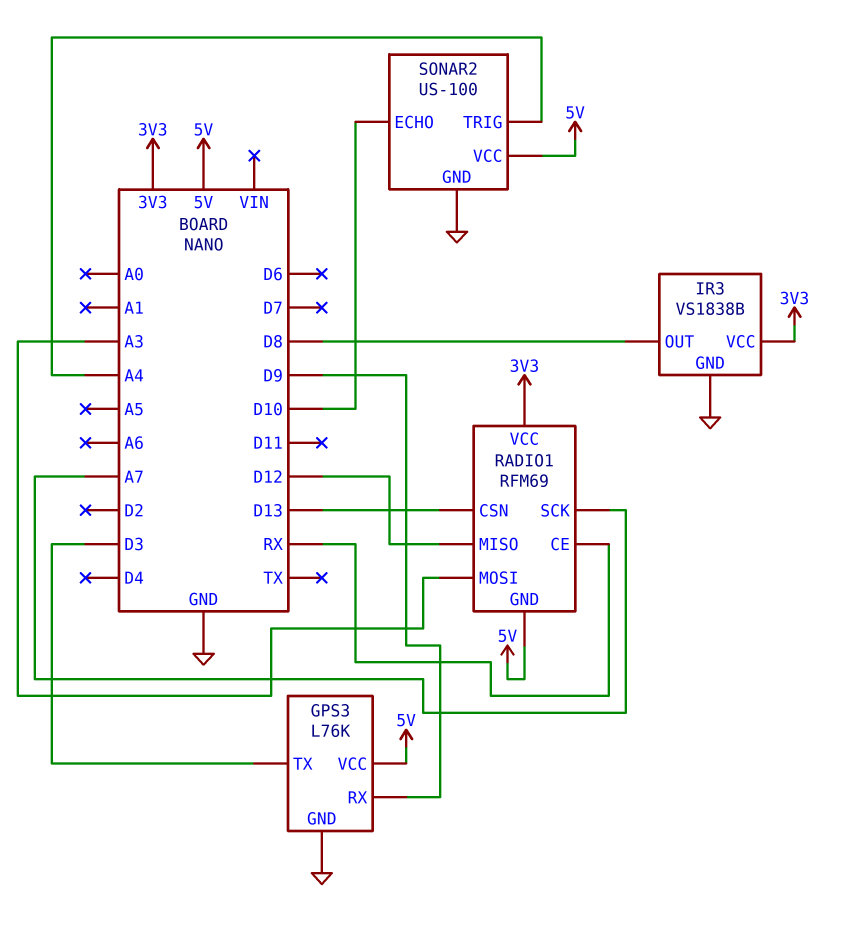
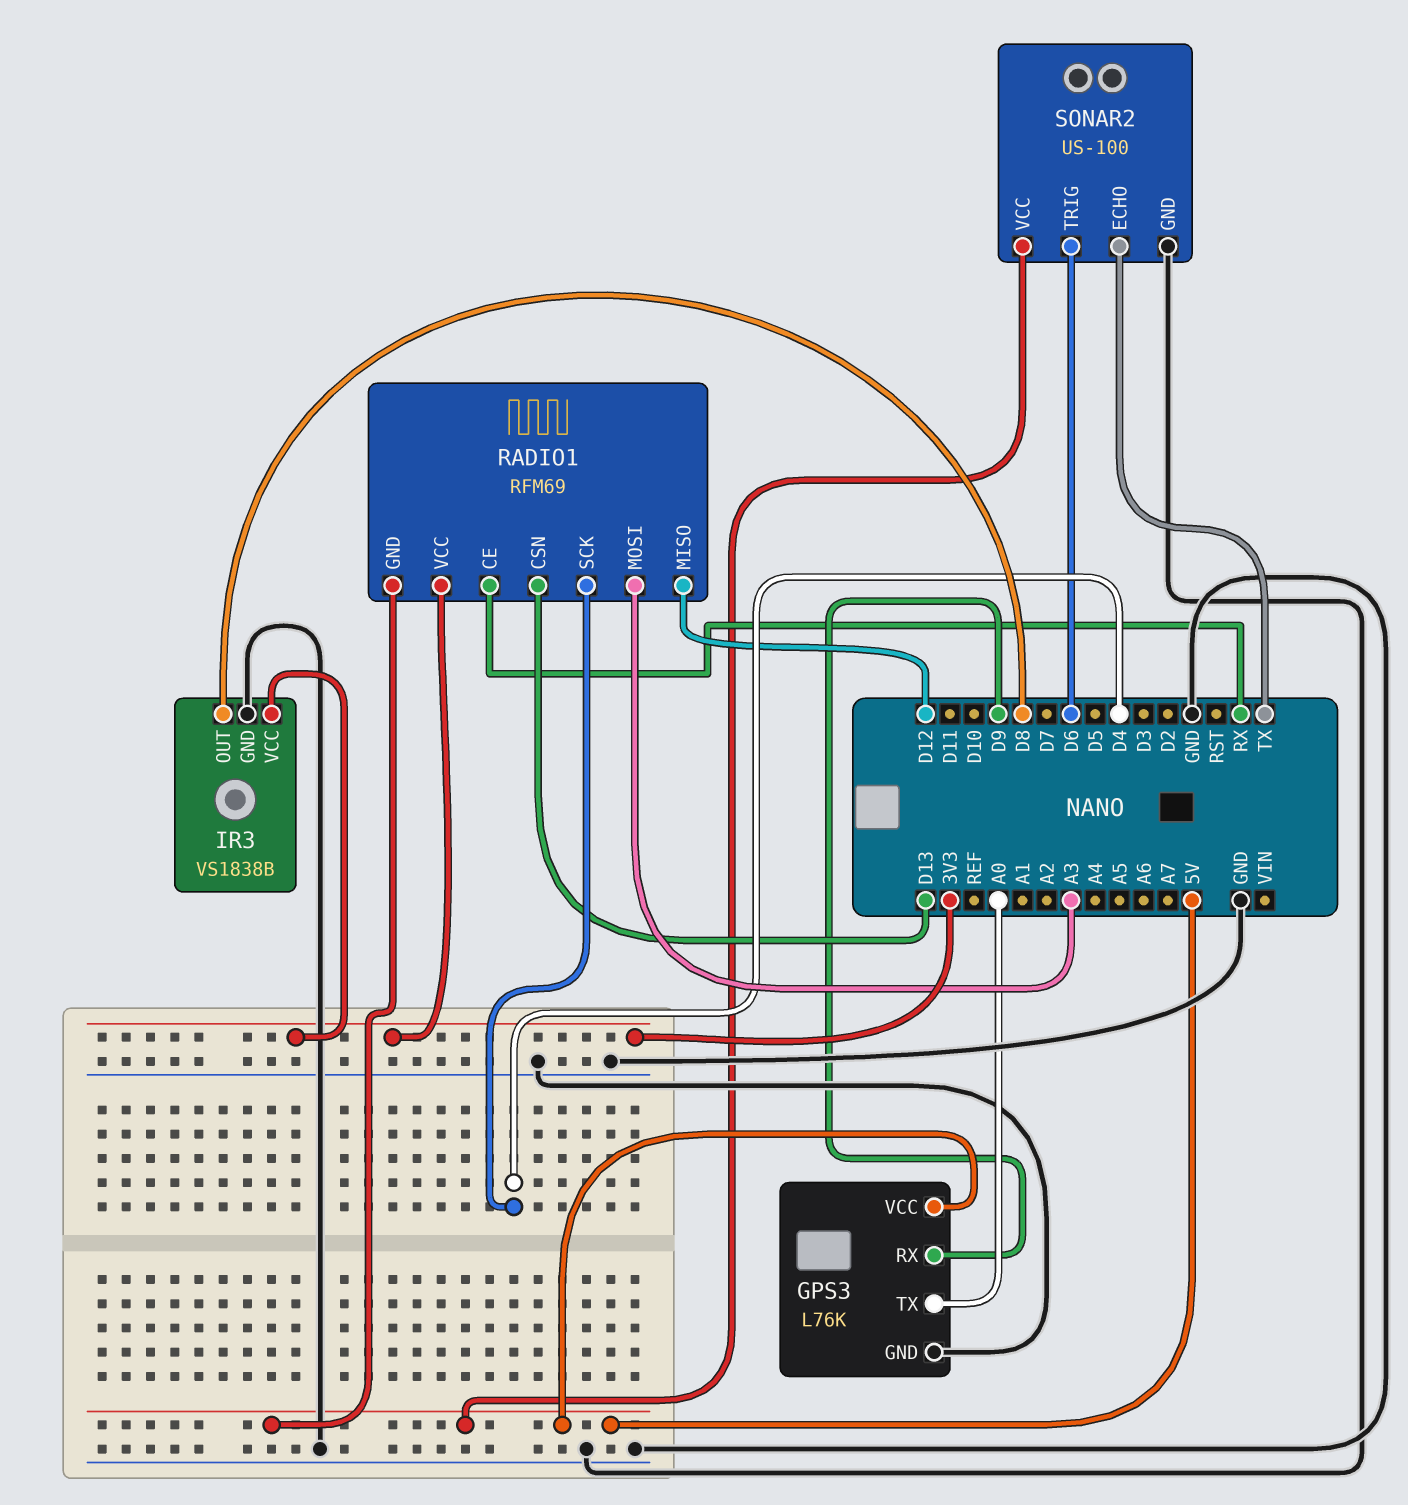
GPS3 pin TX: D3 -> A0
RADIO1 pin SCK: A7 -> D4
SONAR2 pin ECHO: D10 -> TX
SONAR2 pin TRIG: A4 -> D6

